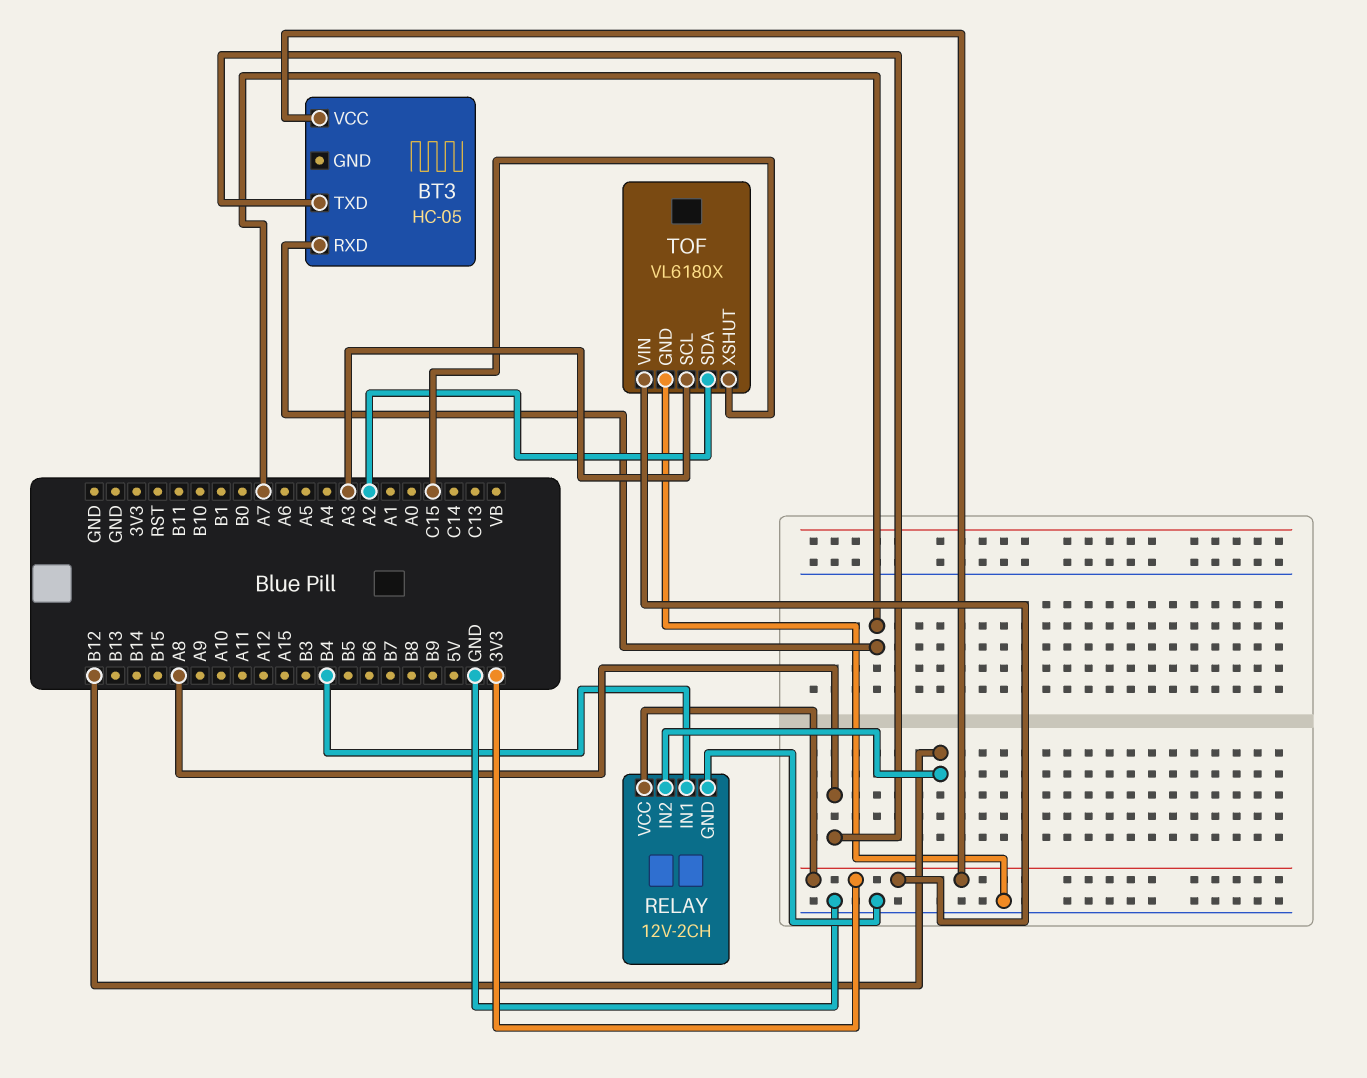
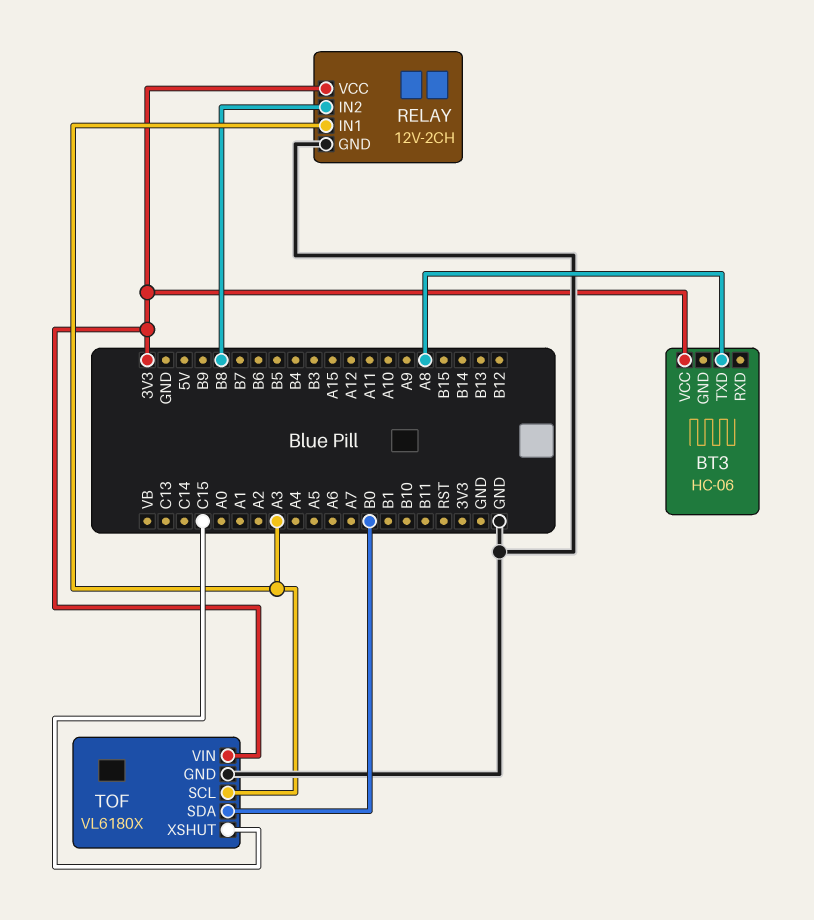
BT3: HC-05 -> HC-06
BT3 pin RXD: A7 -> none
RELAY pin IN1: B4 -> A3
RELAY pin IN2: B12 -> B8
TOF pin SDA: A2 -> B0

